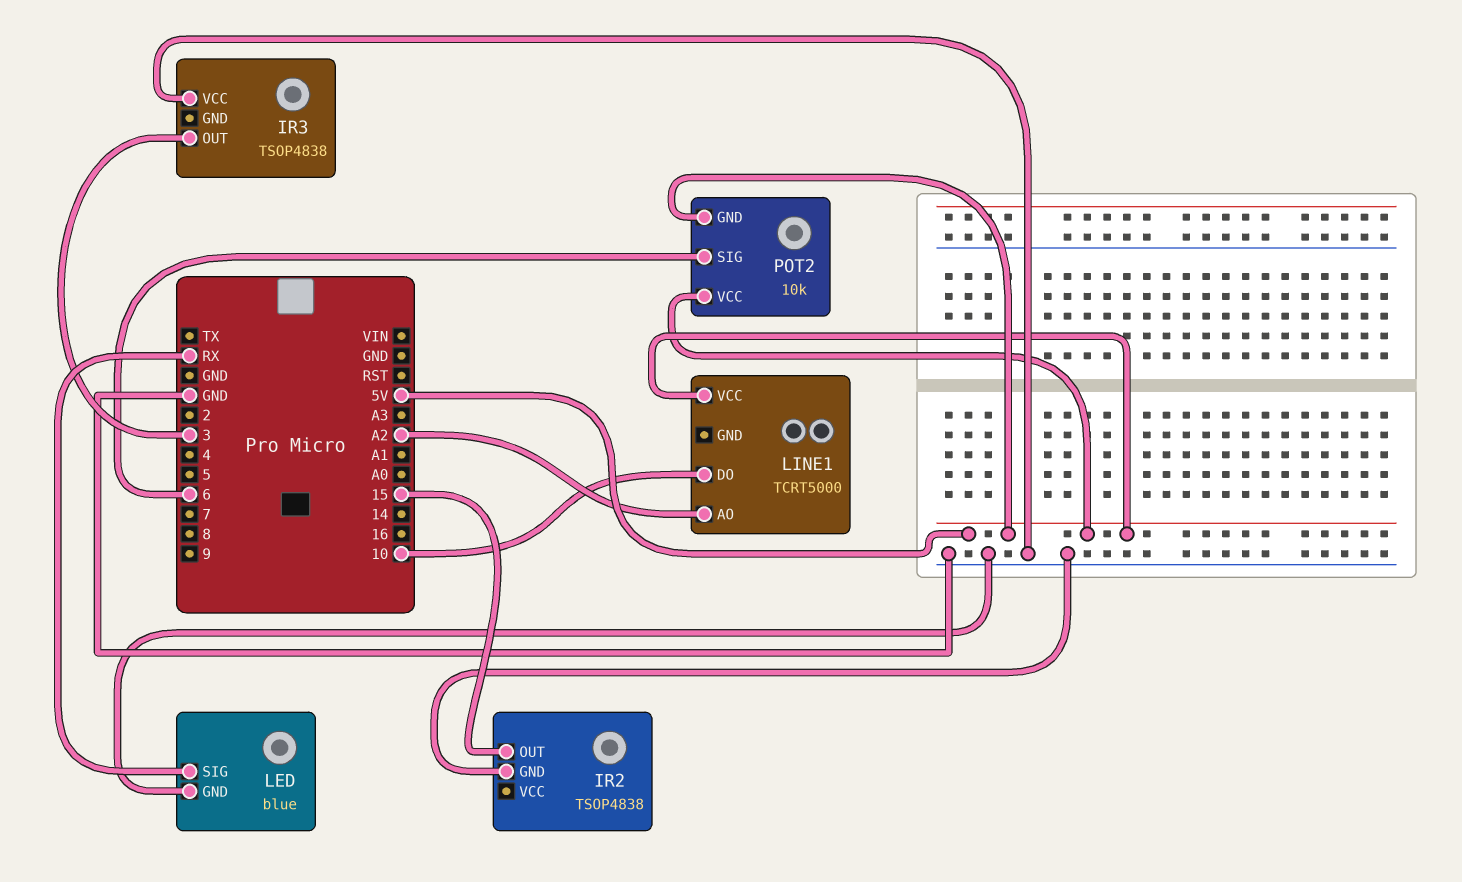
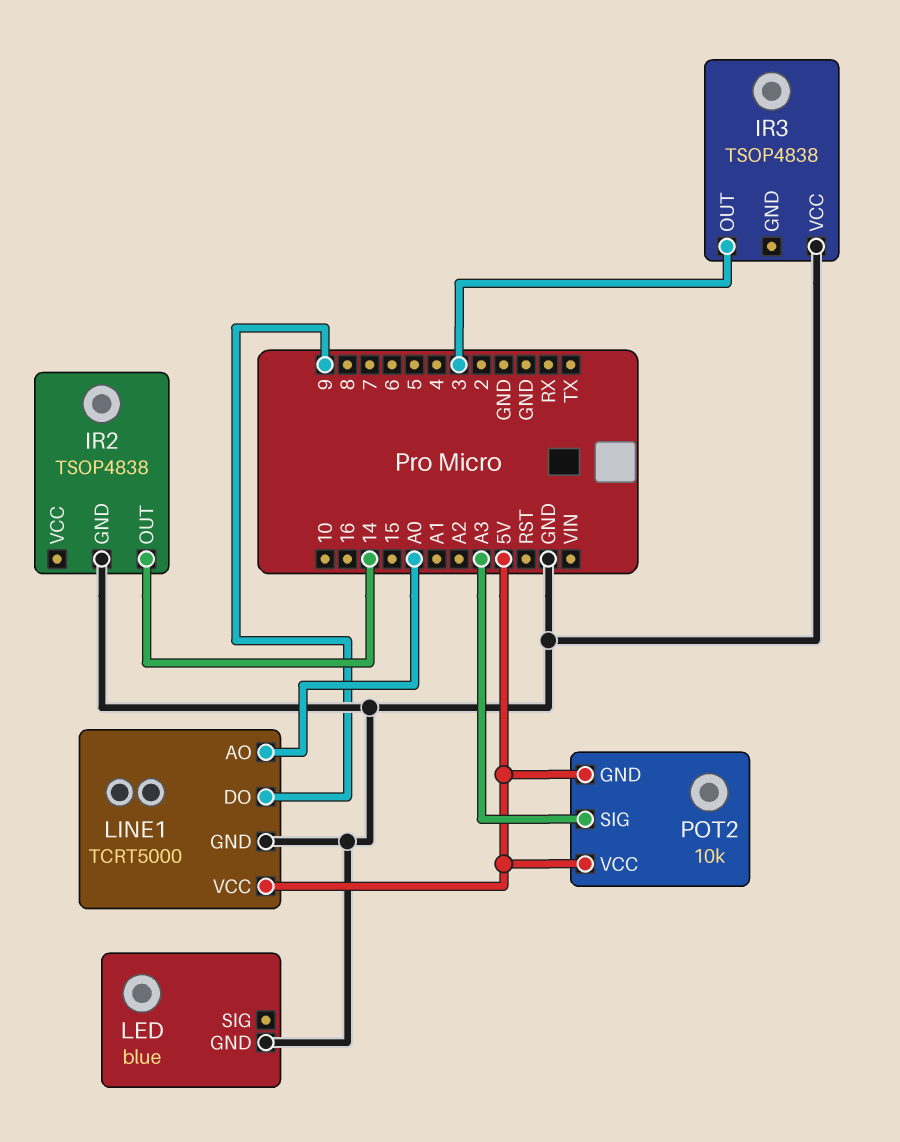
IR2 pin OUT: 15 -> 14
LED pin SIG: RX -> none
LINE1 pin AO: A2 -> A0
LINE1 pin DO: 10 -> 9
LINE1 pin GND: none -> GND
POT2 pin SIG: 6 -> A3

